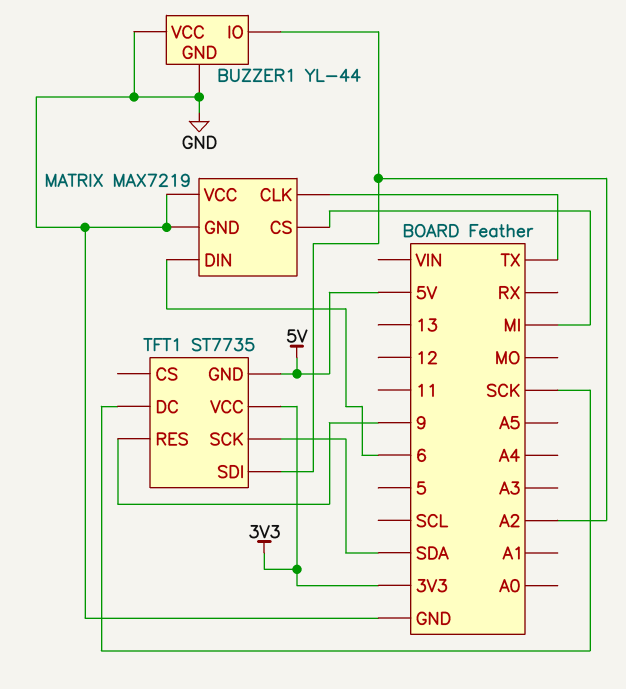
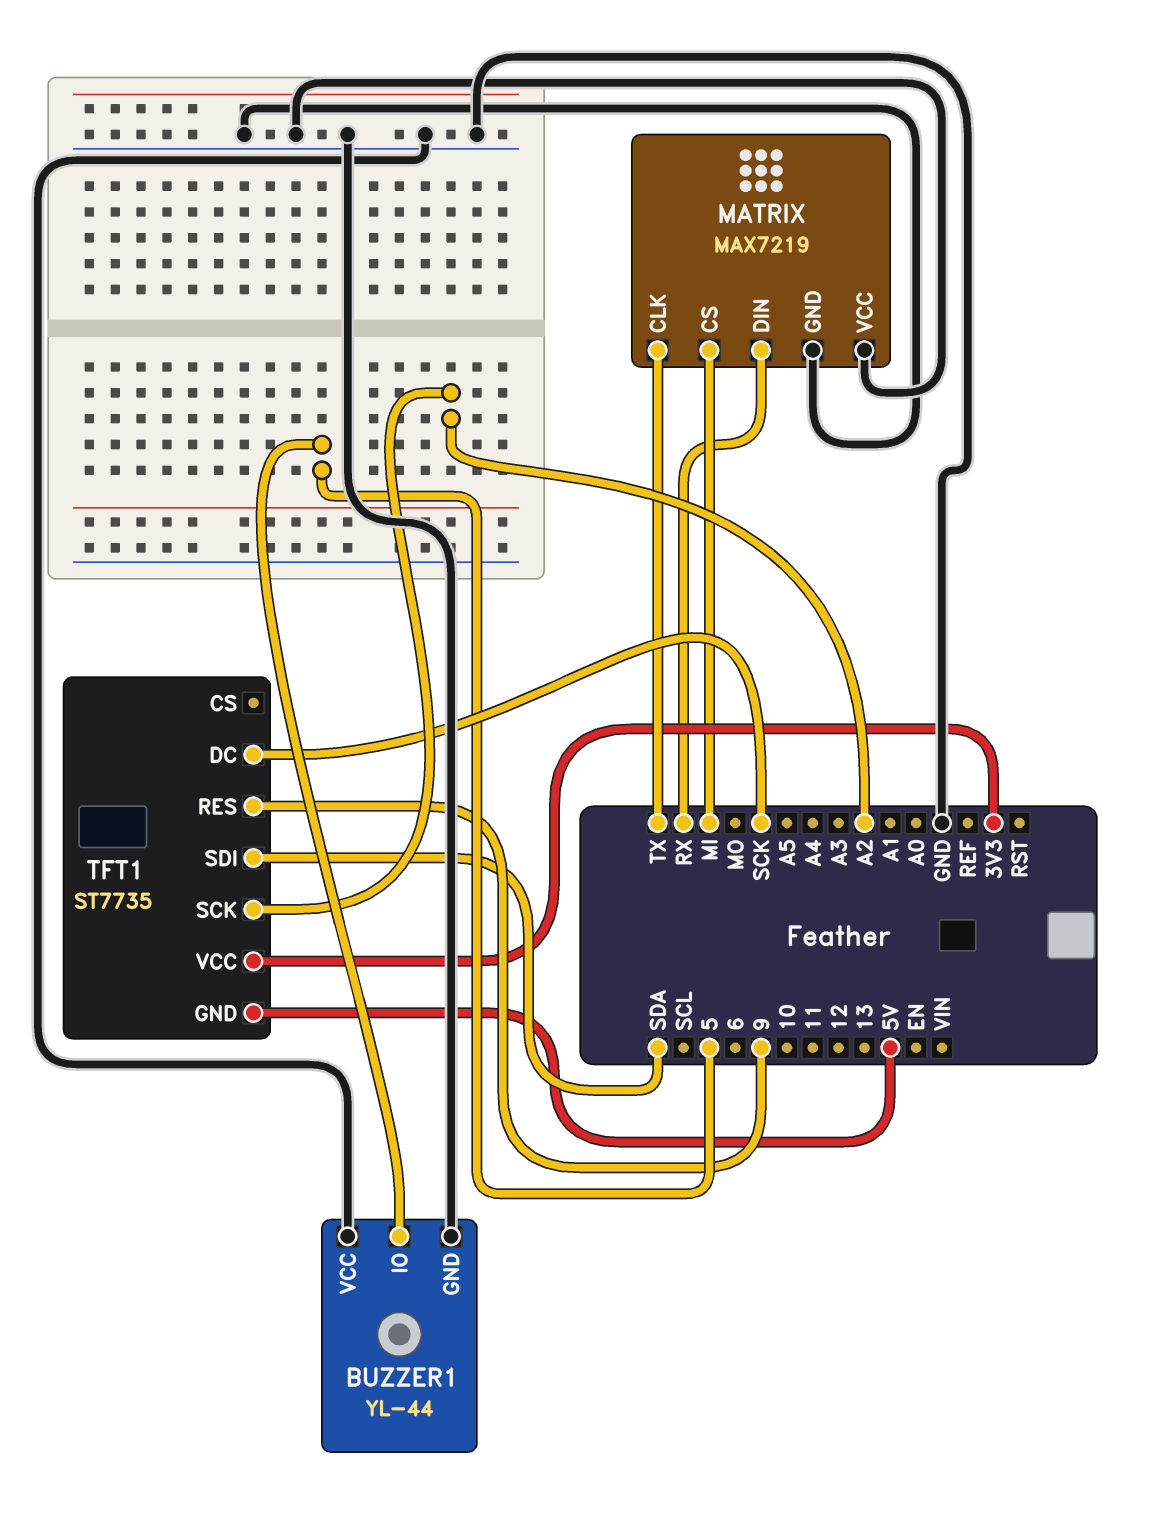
BUZZER1 pin IO: A2 -> 5
MATRIX pin DIN: 6 -> RX
TFT1 pin SCK: SDA -> A2
TFT1 pin SDI: A2 -> SDA

